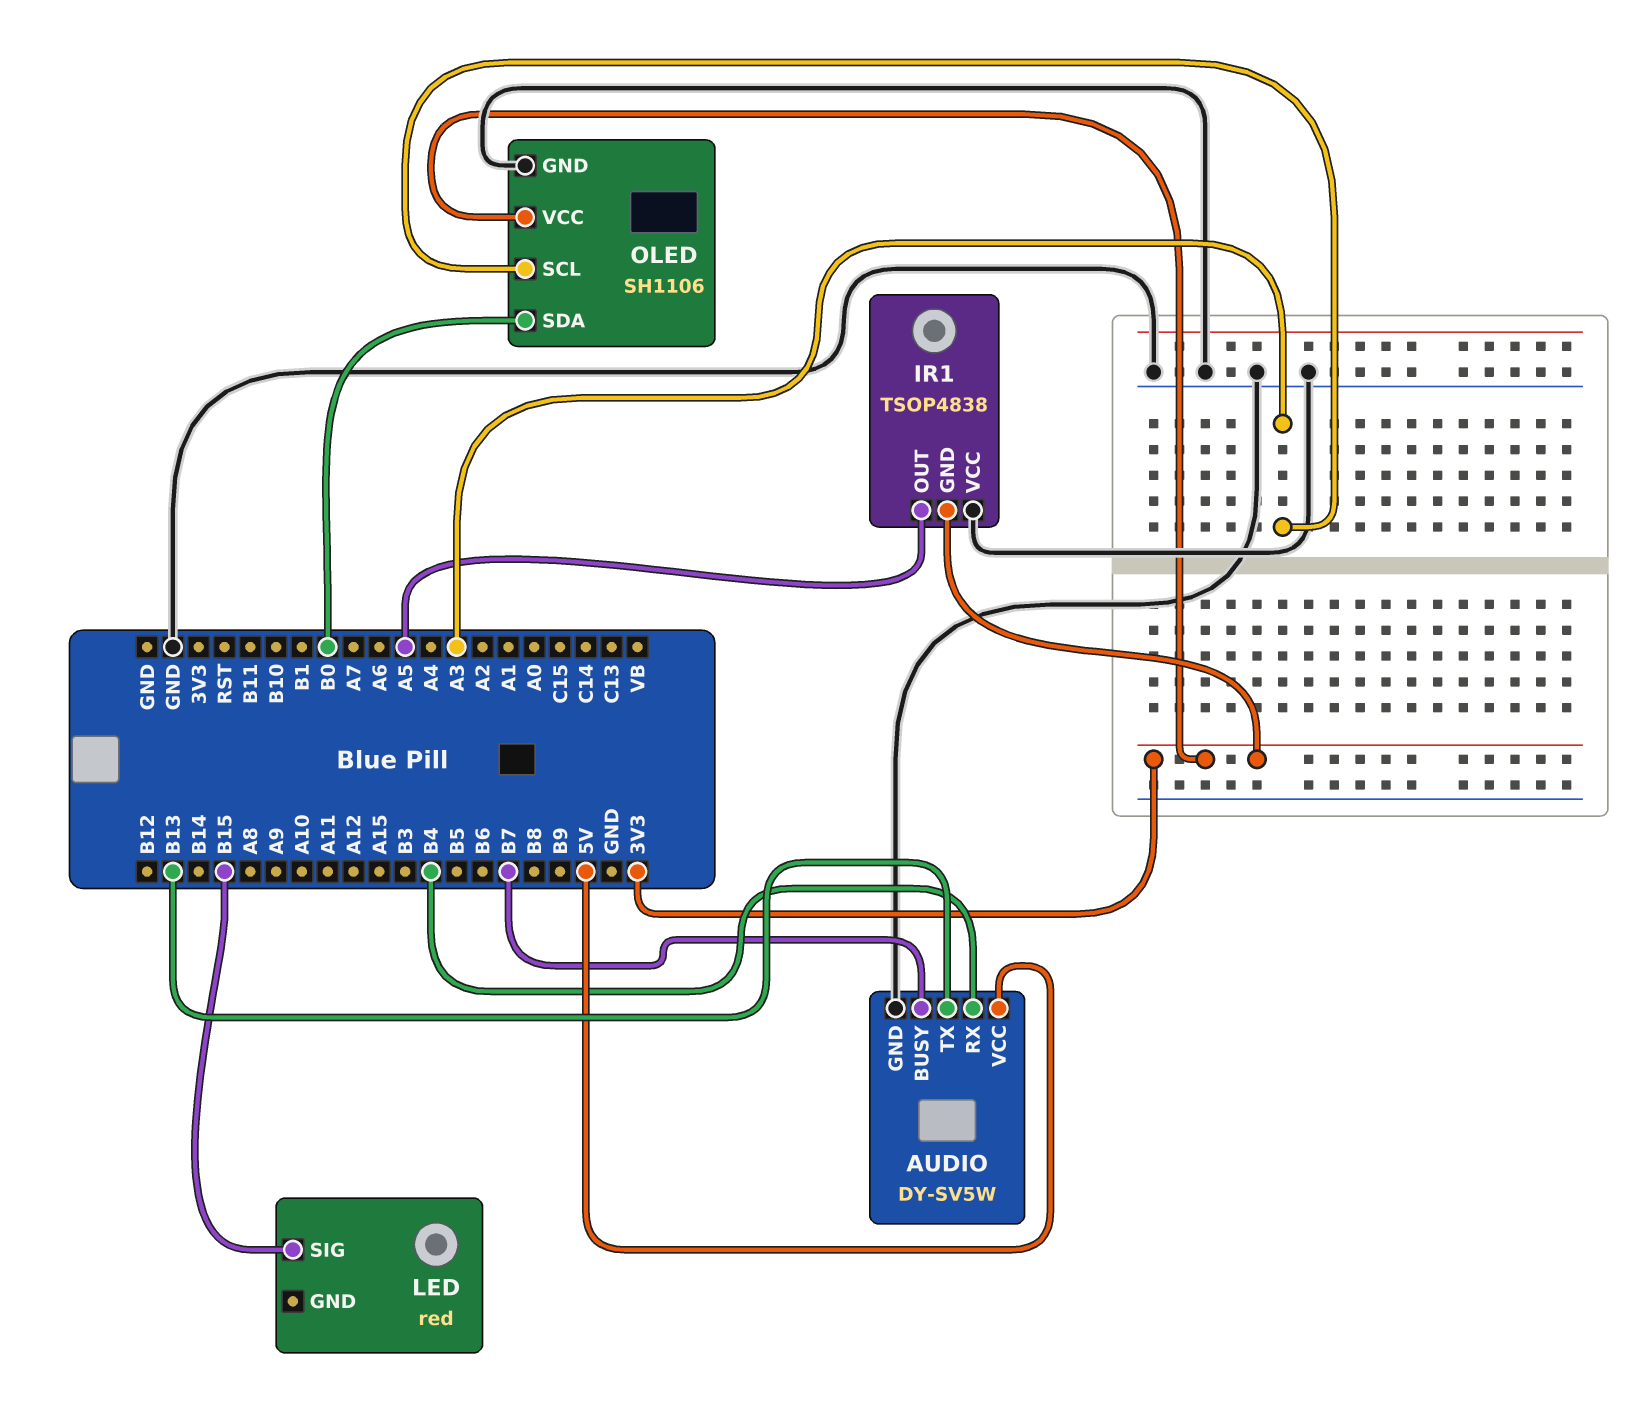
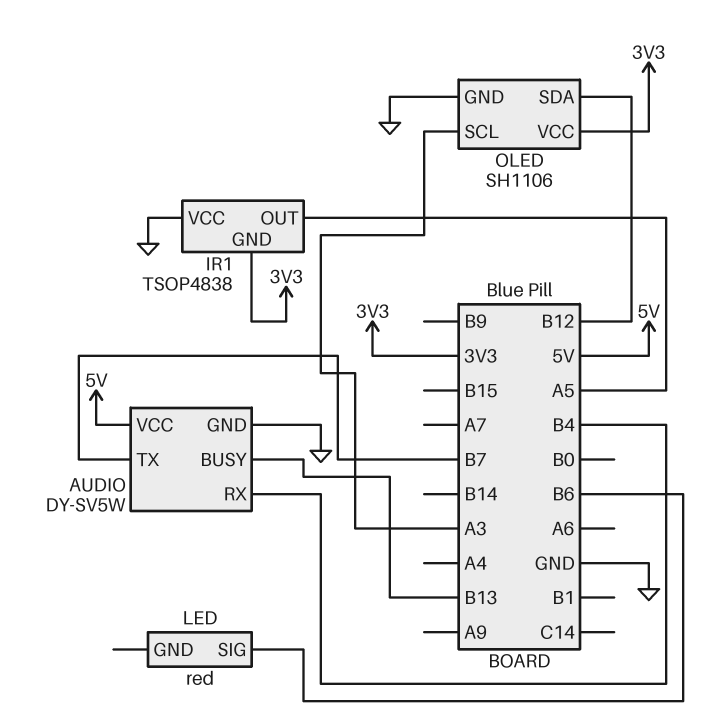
AUDIO pin BUSY: B7 -> B13
AUDIO pin TX: B13 -> B7
LED pin SIG: B15 -> B6
OLED pin SDA: B0 -> B12

